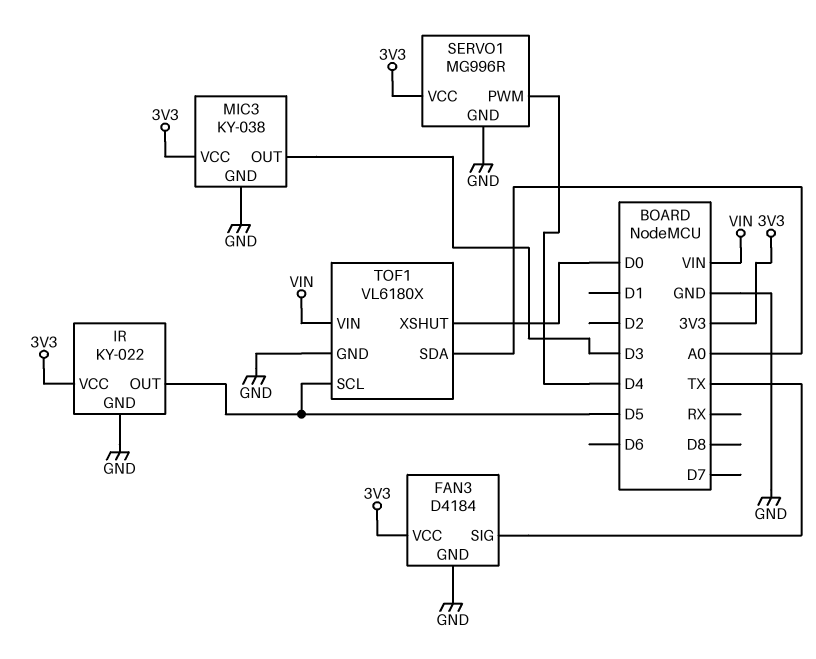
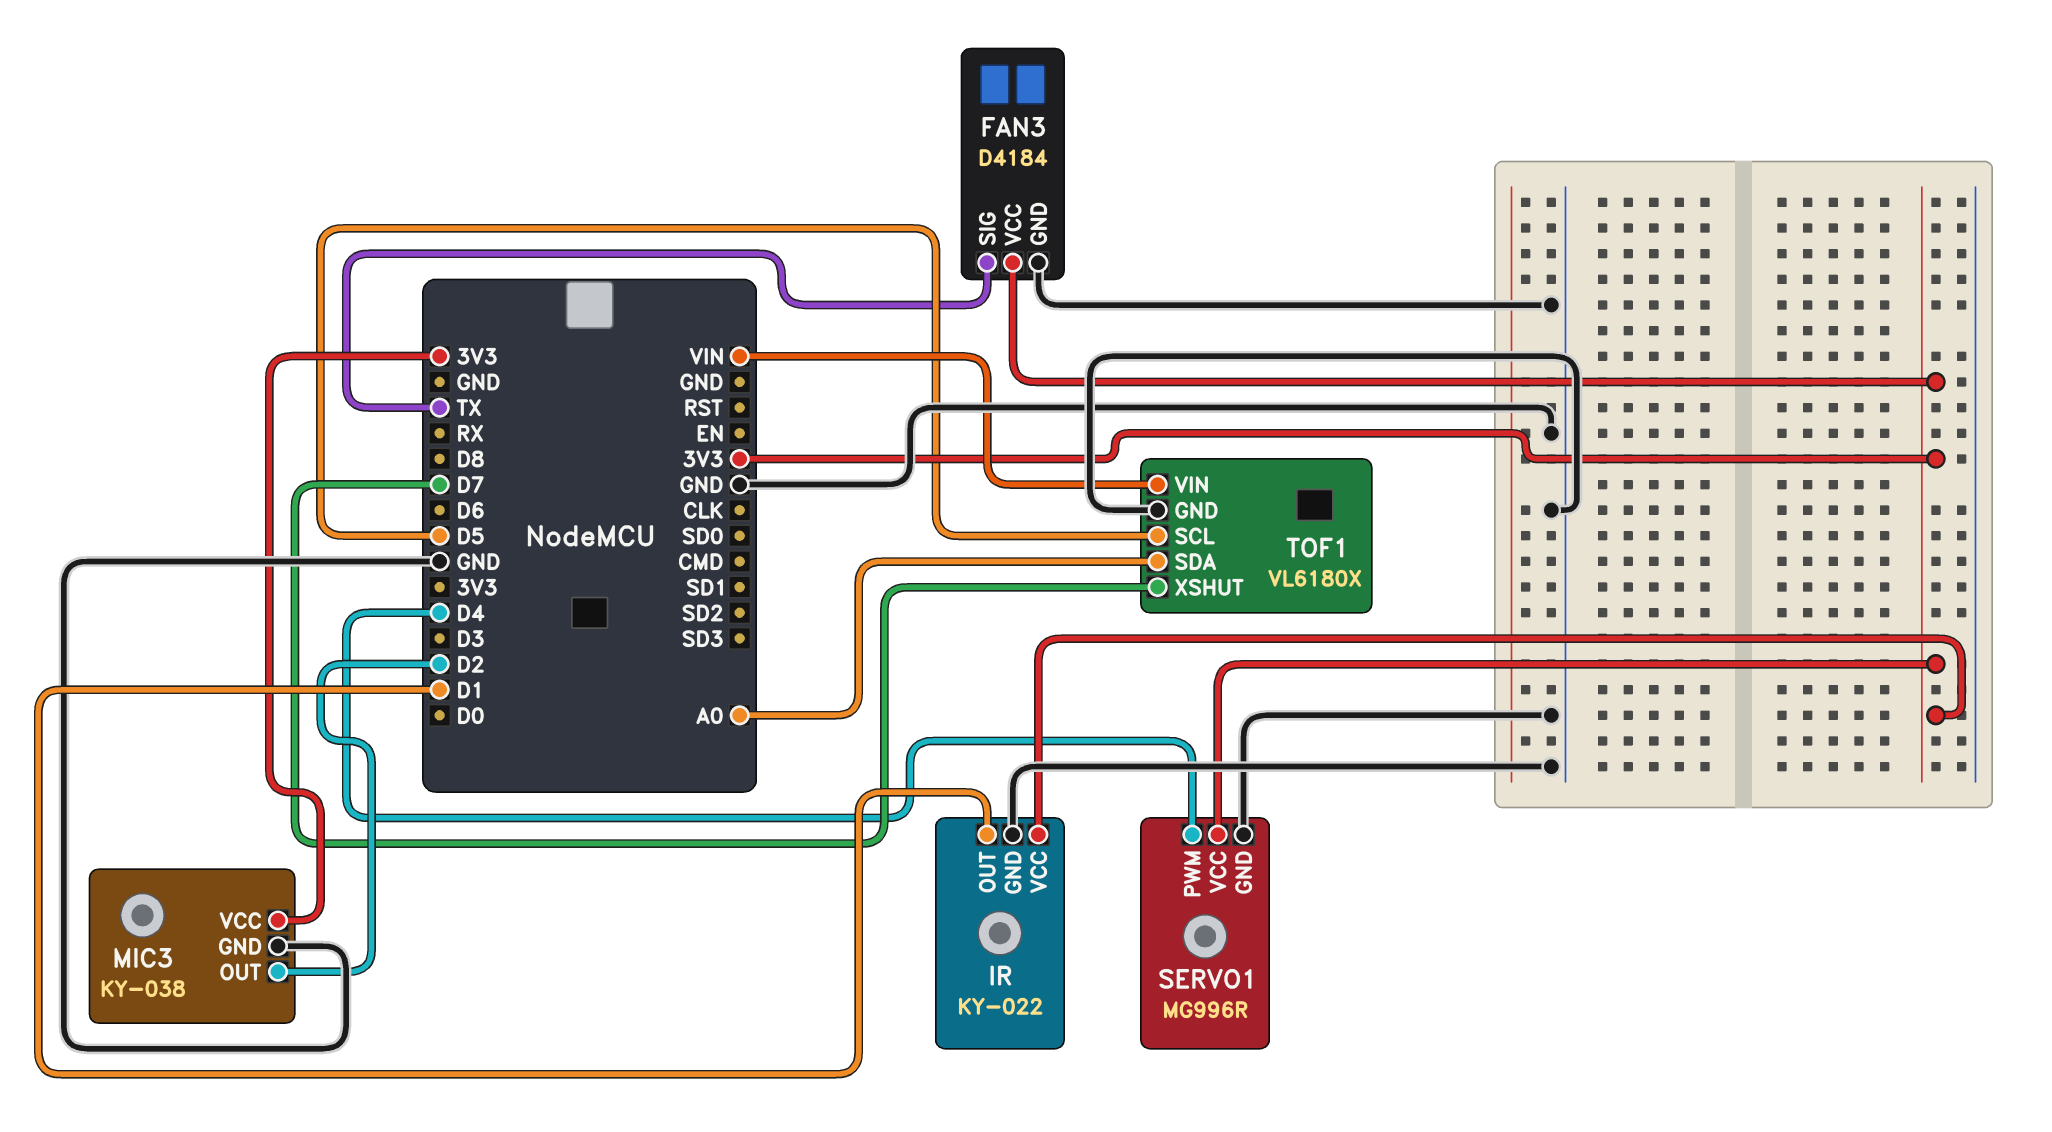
IR pin OUT: D5 -> D1
MIC3 pin OUT: D3 -> D2
TOF1 pin XSHUT: D0 -> D7

